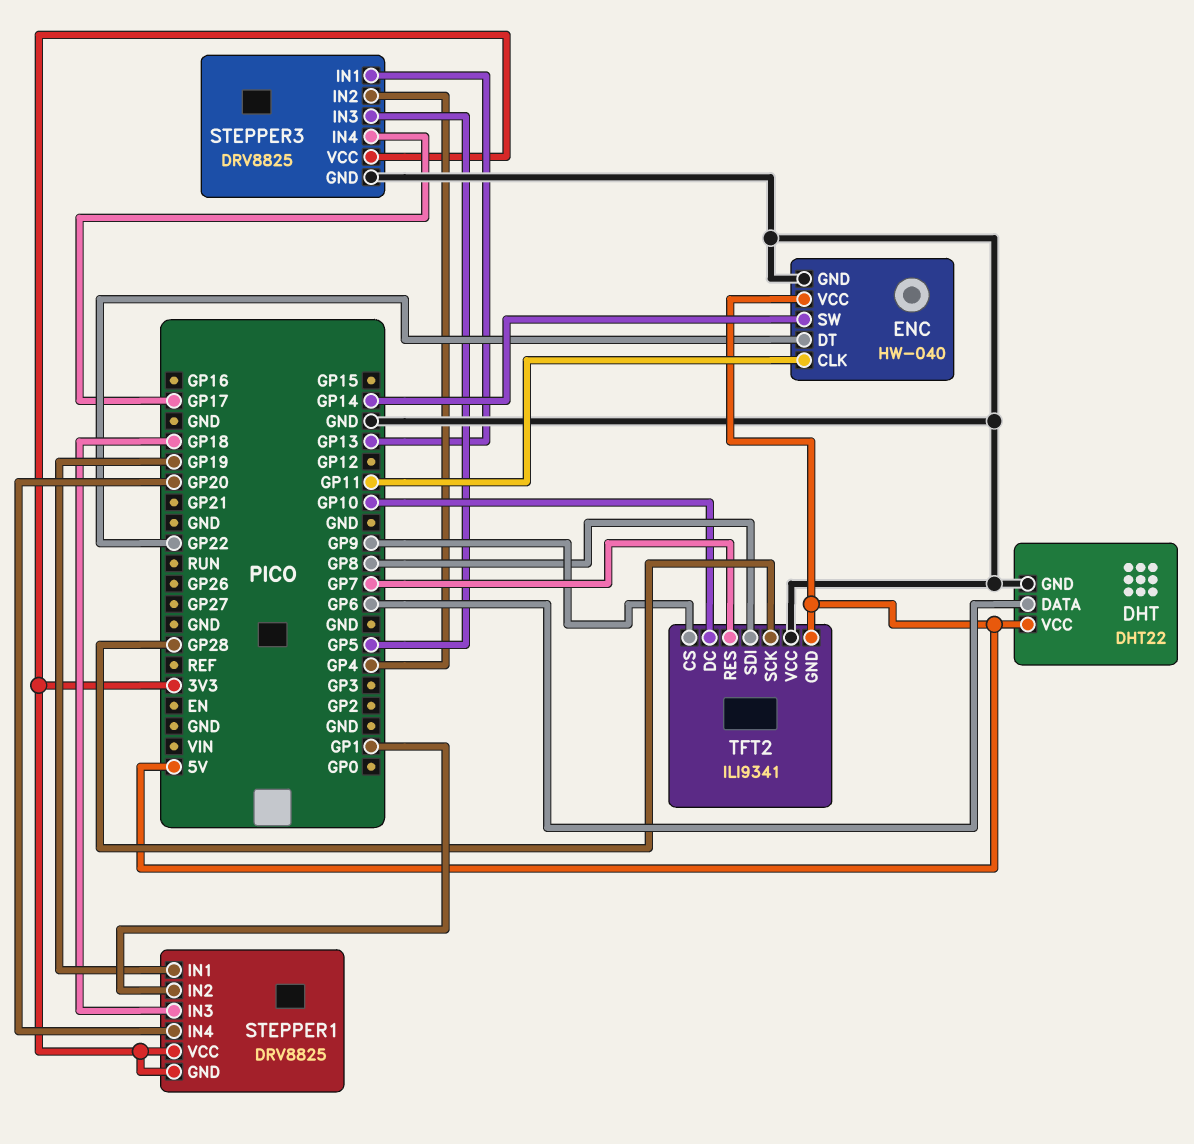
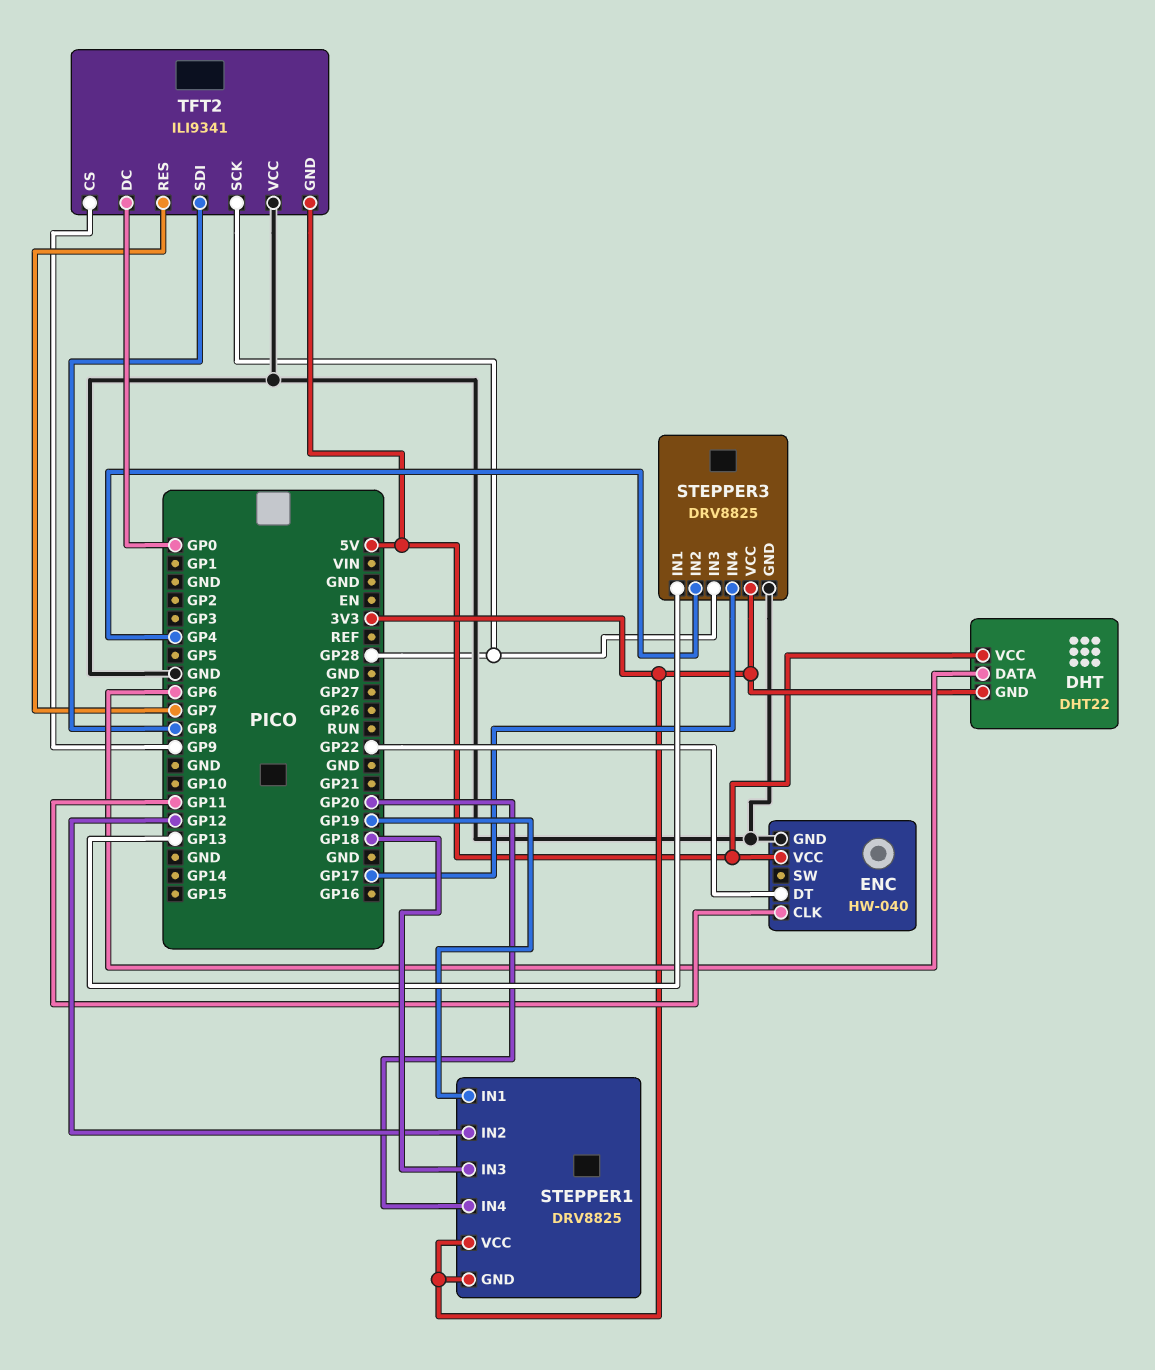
DHT pin GND: GND -> 3V3
ENC pin SW: GP14 -> none
STEPPER1 pin IN2: GP1 -> GP12
STEPPER3 pin IN3: GP5 -> GP28
TFT2 pin DC: GP10 -> GP0

